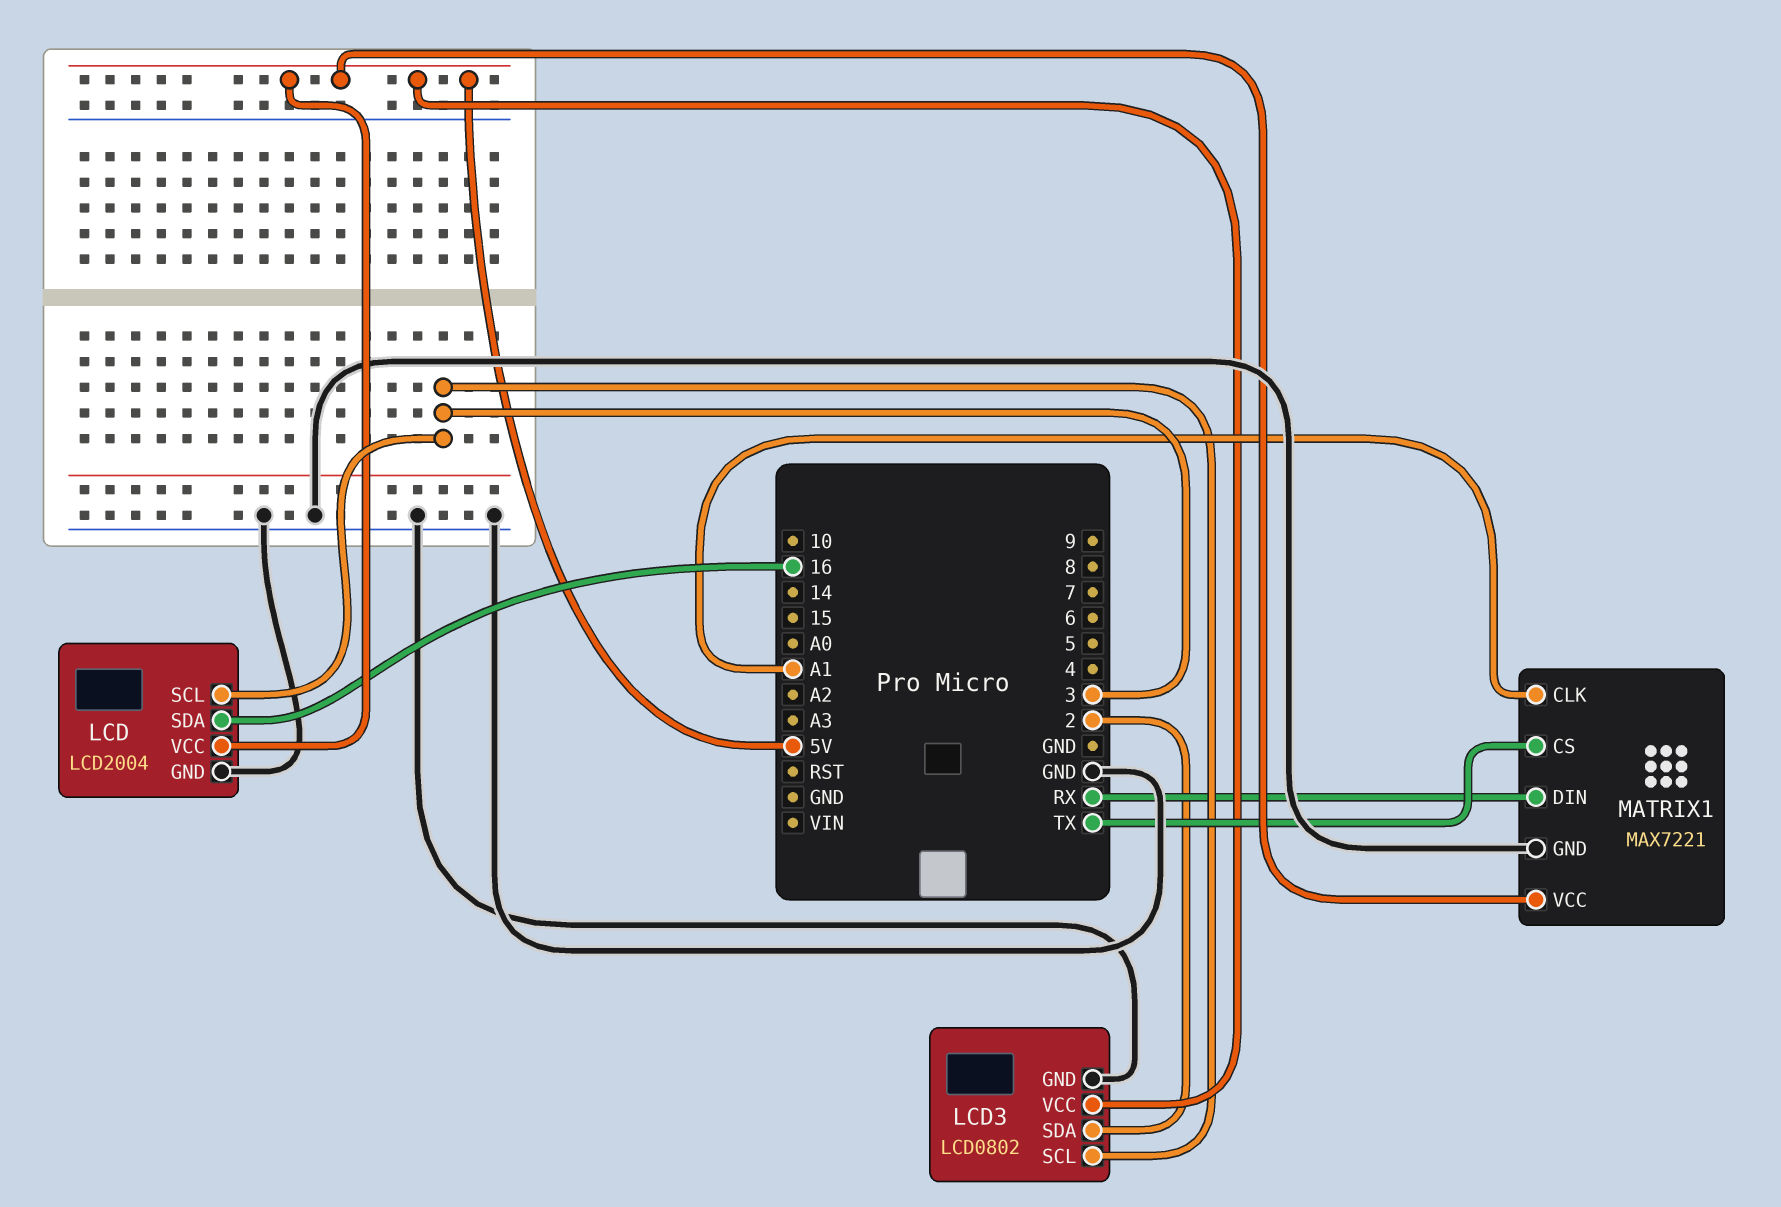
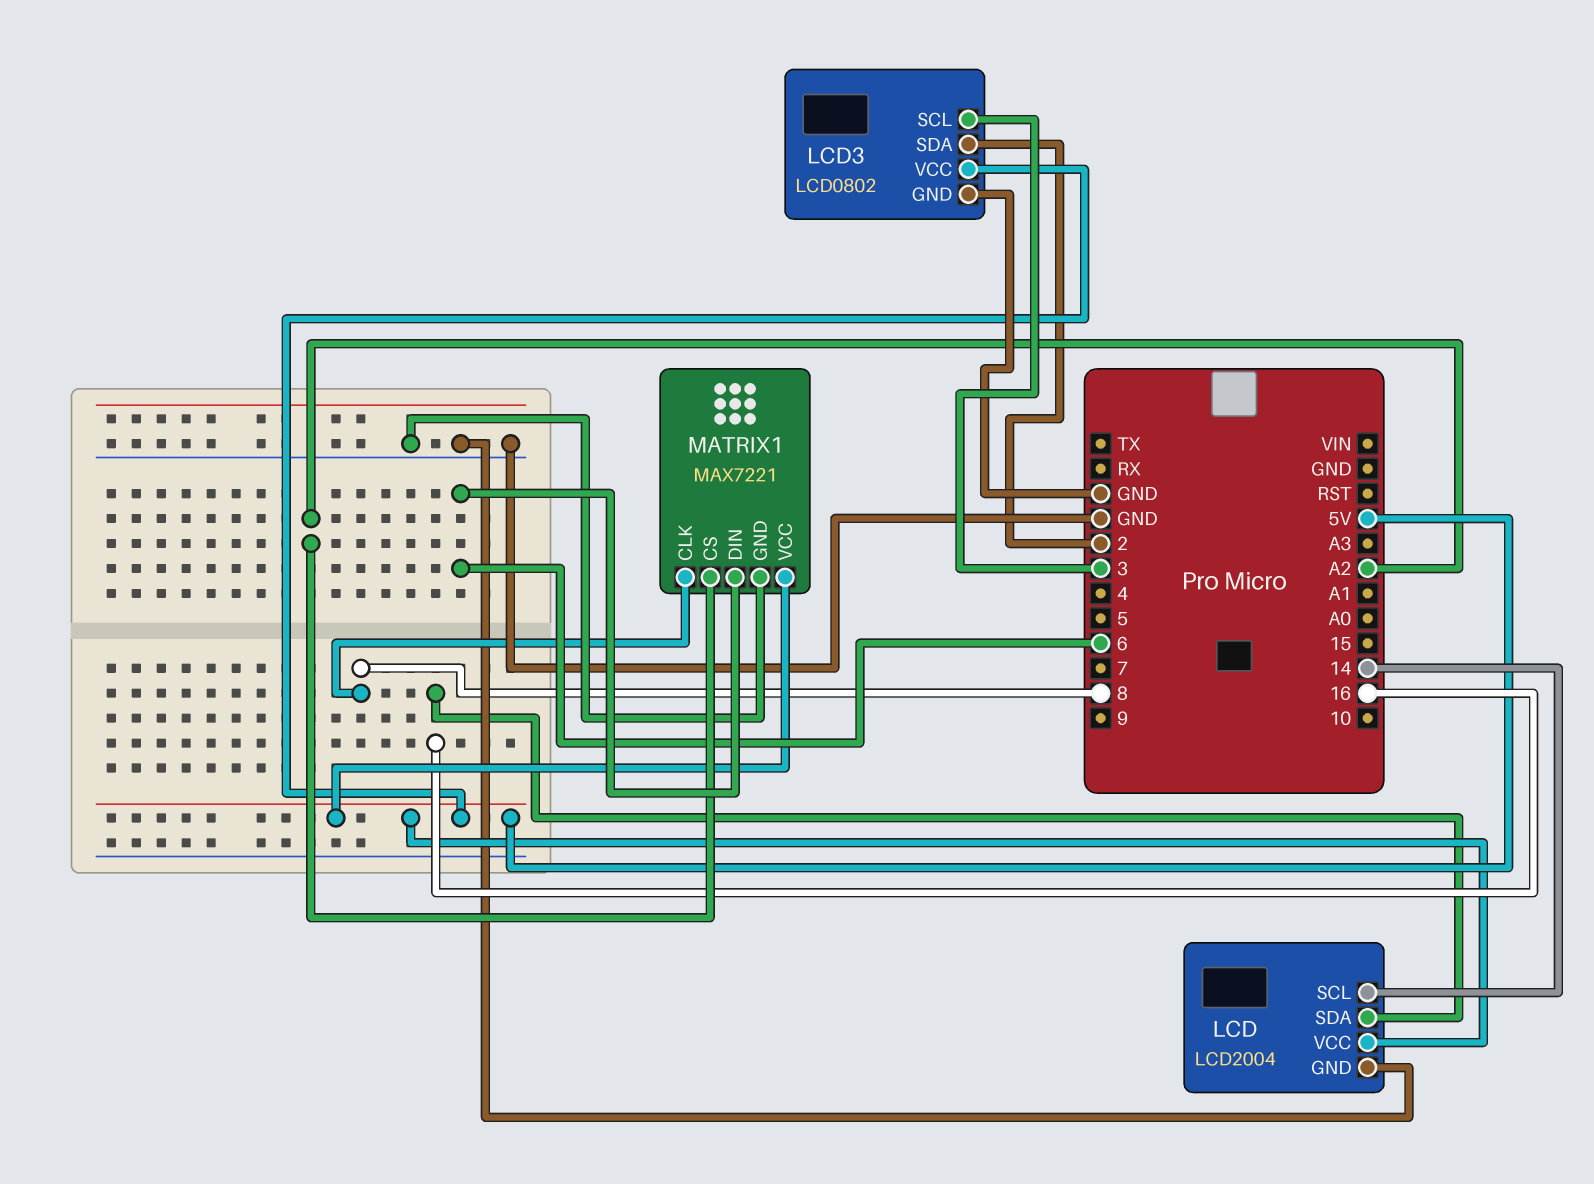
LCD pin SCL: 3 -> 14
MATRIX1 pin CLK: A1 -> 8
MATRIX1 pin CS: TX -> A2
MATRIX1 pin DIN: RX -> 6

